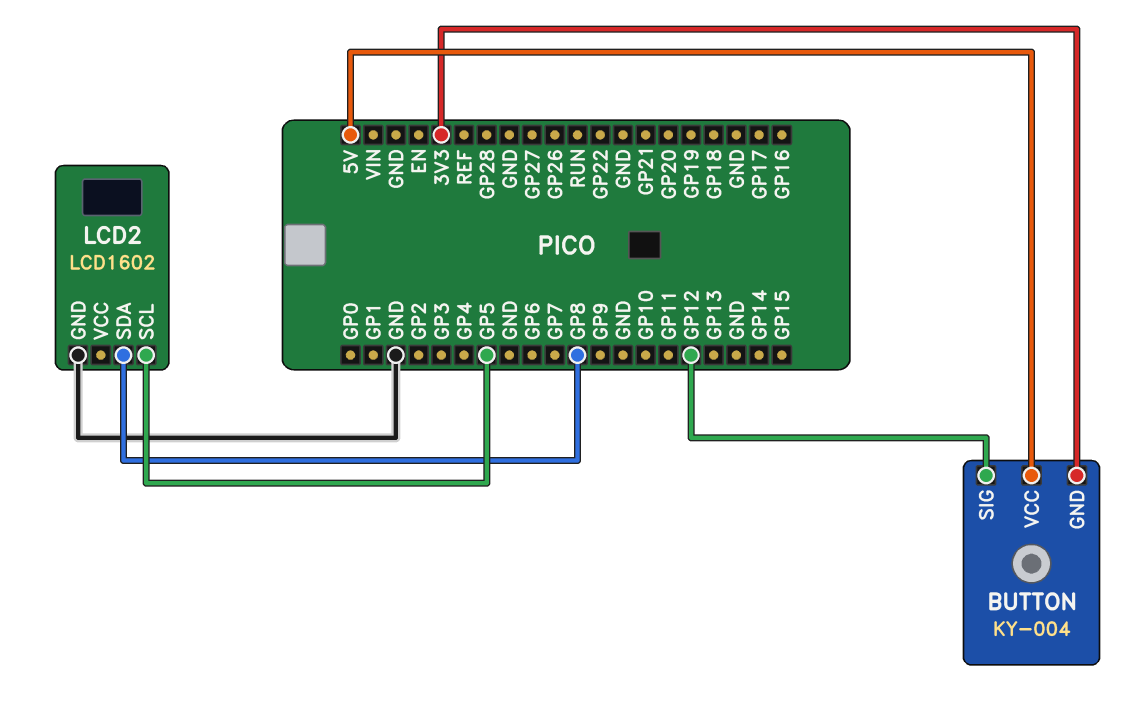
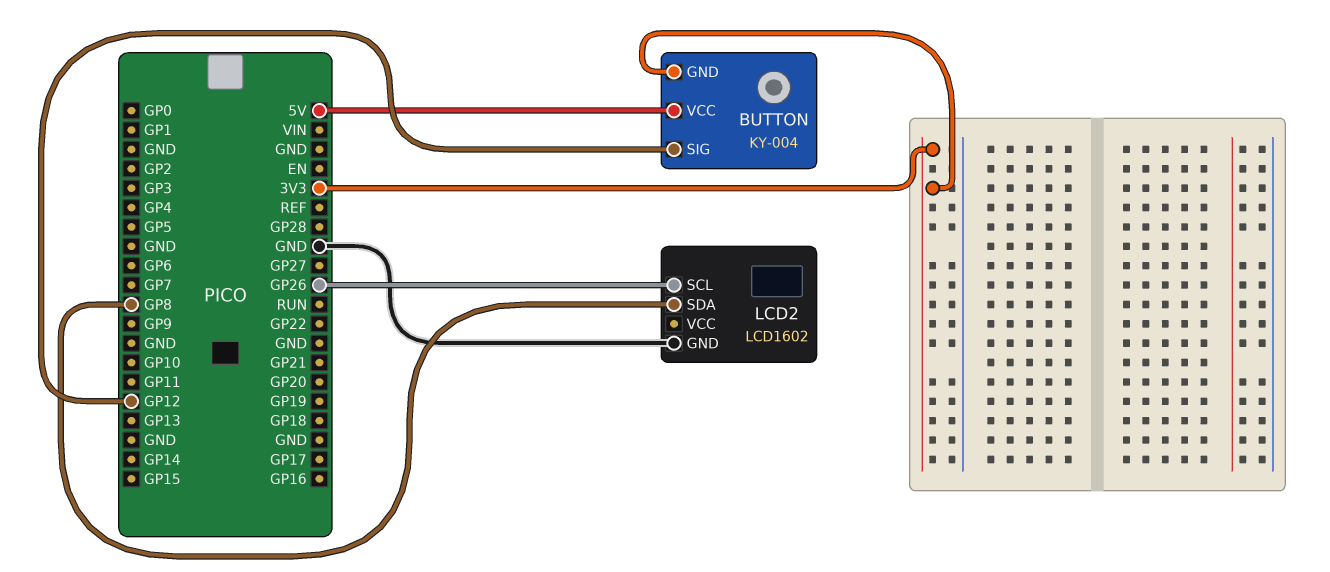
LCD2 pin SCL: GP5 -> GP26

